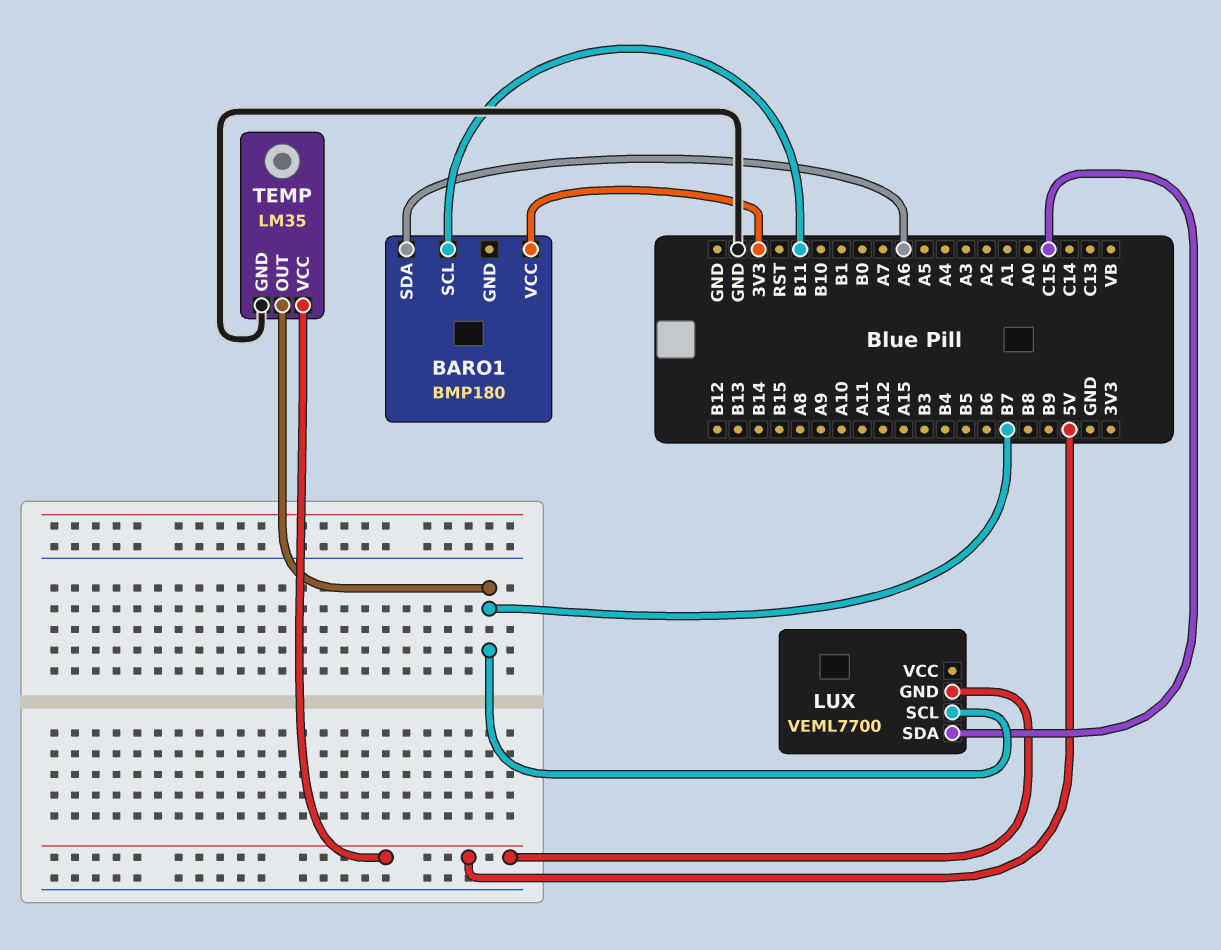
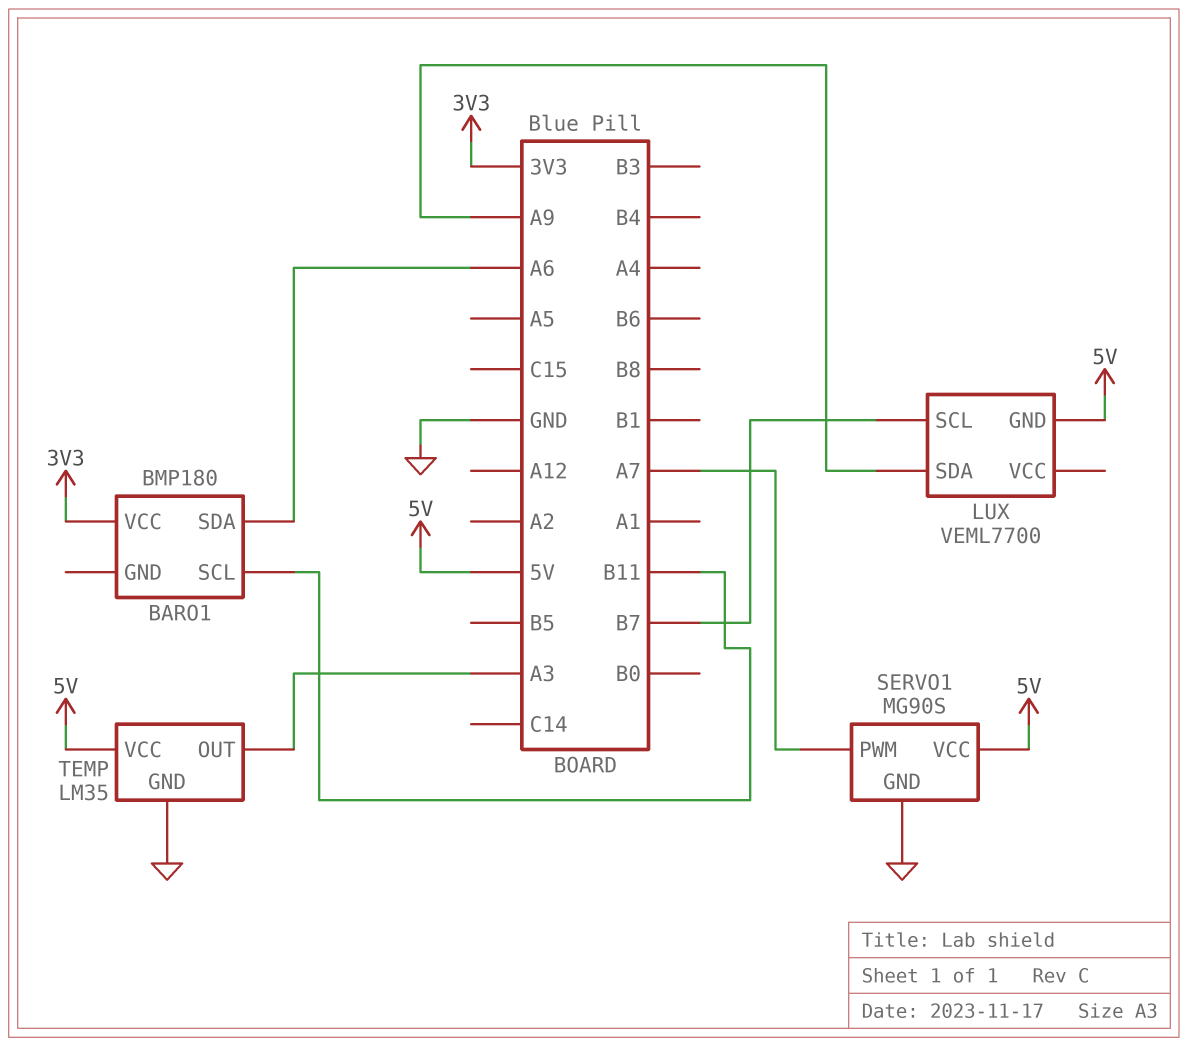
LUX pin SDA: C15 -> A9
SERVO1: none -> MG90S
SERVO1 pin GND: none -> GND
SERVO1 pin PWM: none -> A7
SERVO1 pin VCC: none -> 5V
TEMP pin OUT: B7 -> A3

